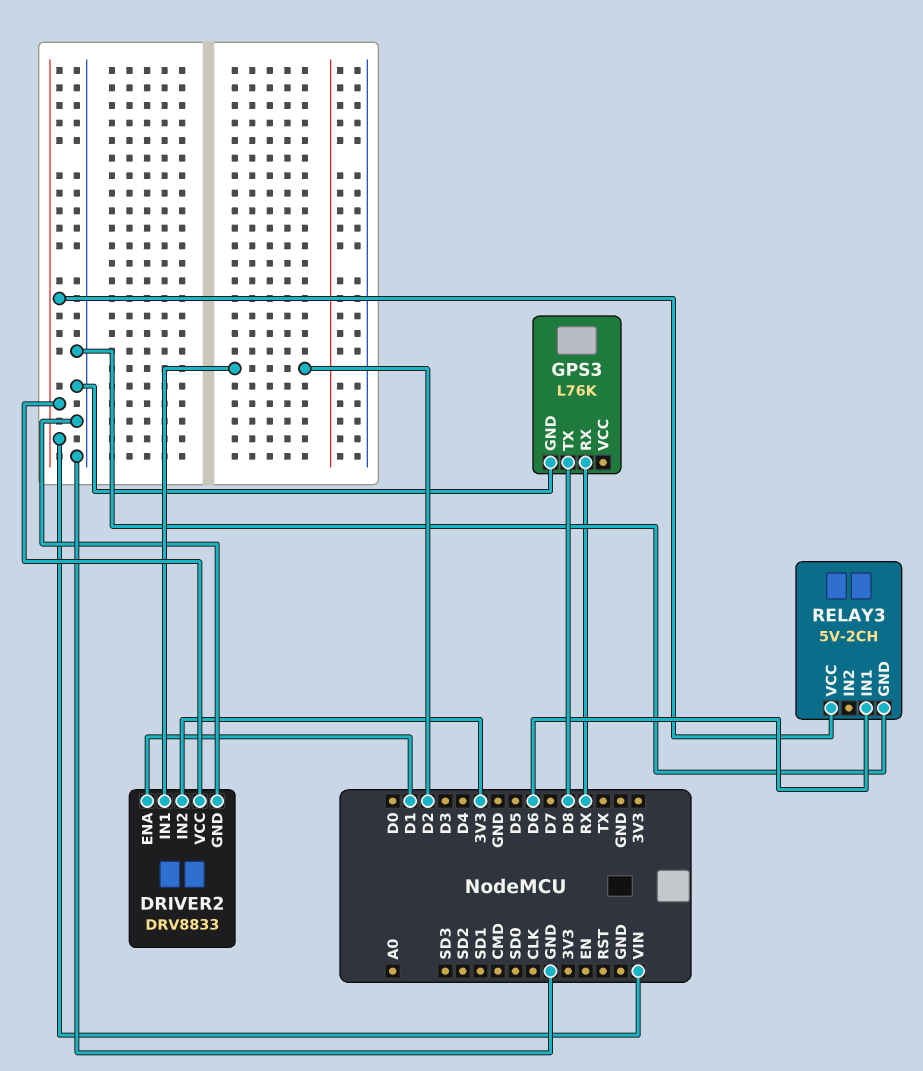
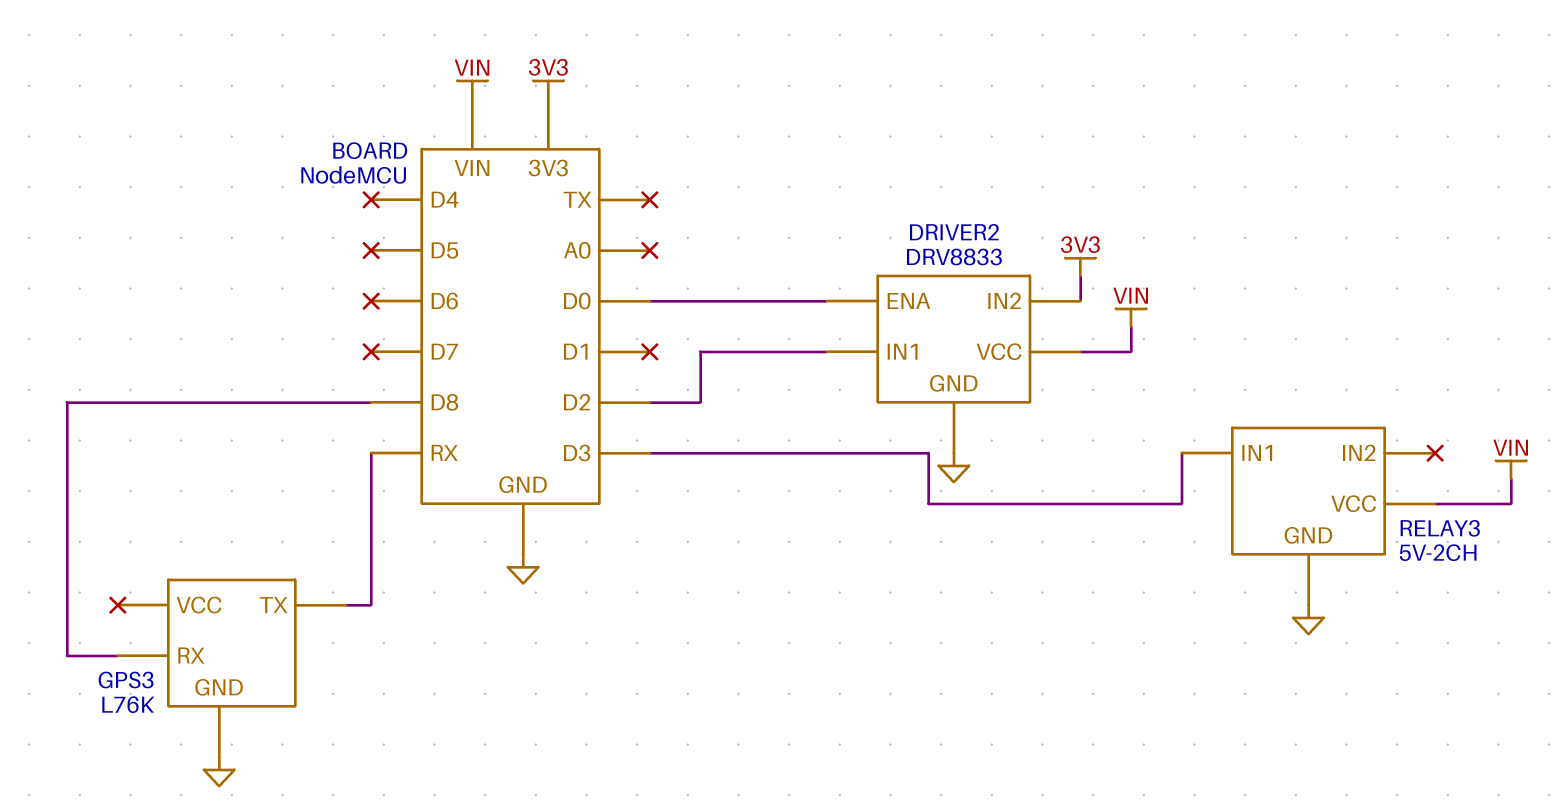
DRIVER2 pin ENA: D1 -> D0
GPS3 pin RX: RX -> D8
GPS3 pin TX: D8 -> RX
RELAY3 pin IN1: D6 -> D3

